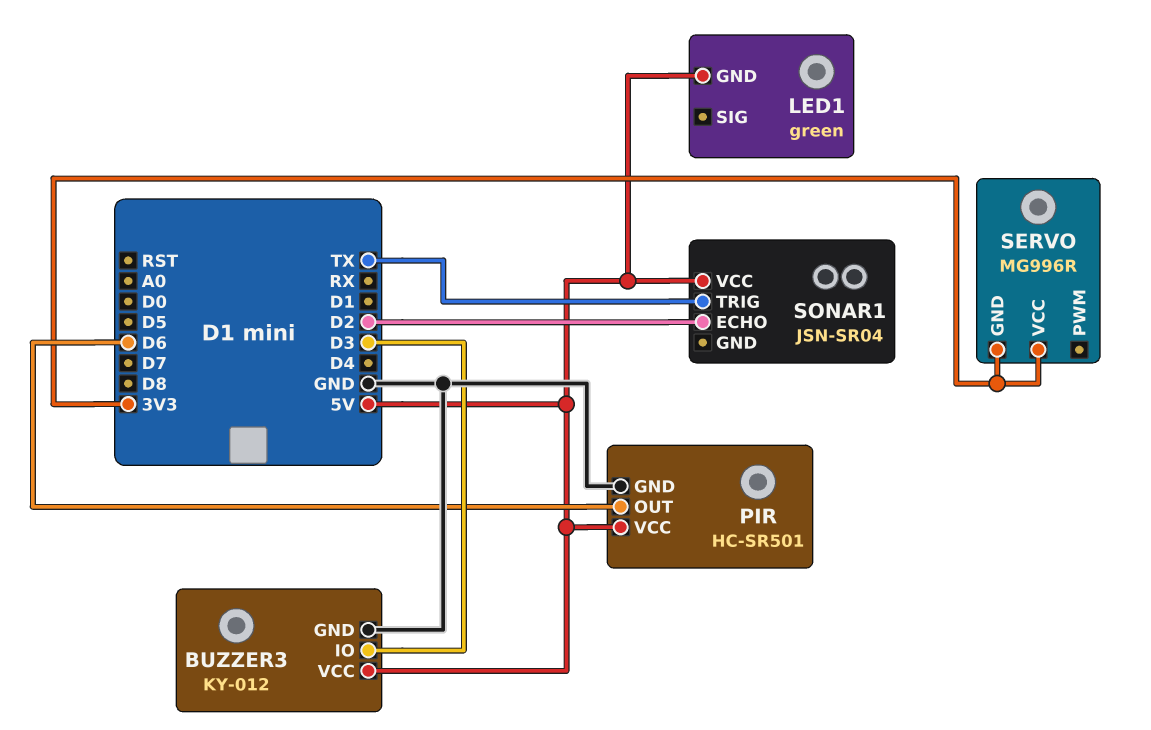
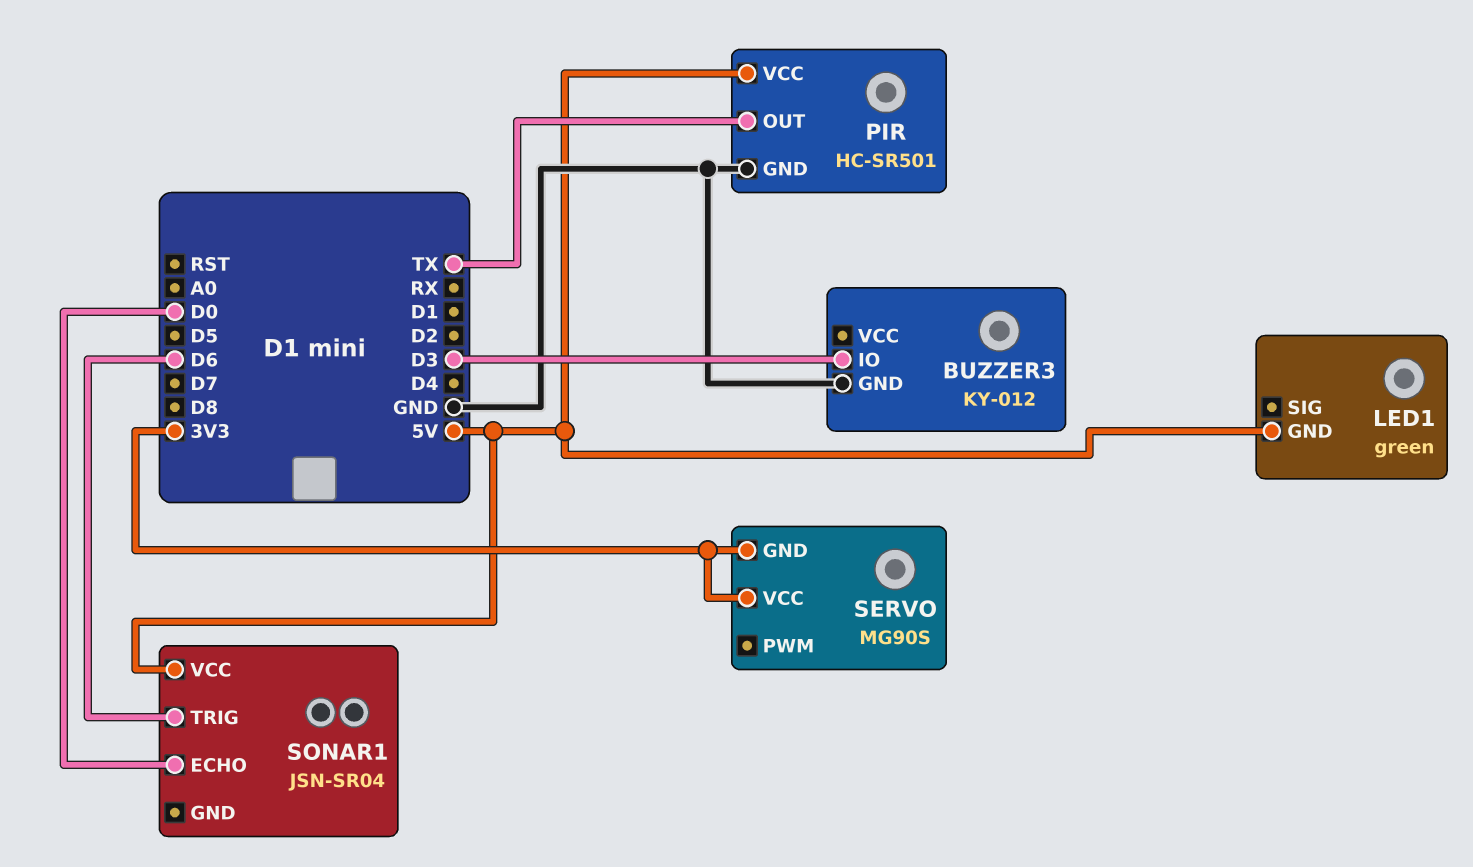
BUZZER3 pin VCC: 5V -> none
PIR pin OUT: D6 -> TX
SERVO: MG996R -> MG90S
SONAR1 pin ECHO: D2 -> D0
SONAR1 pin TRIG: TX -> D6

